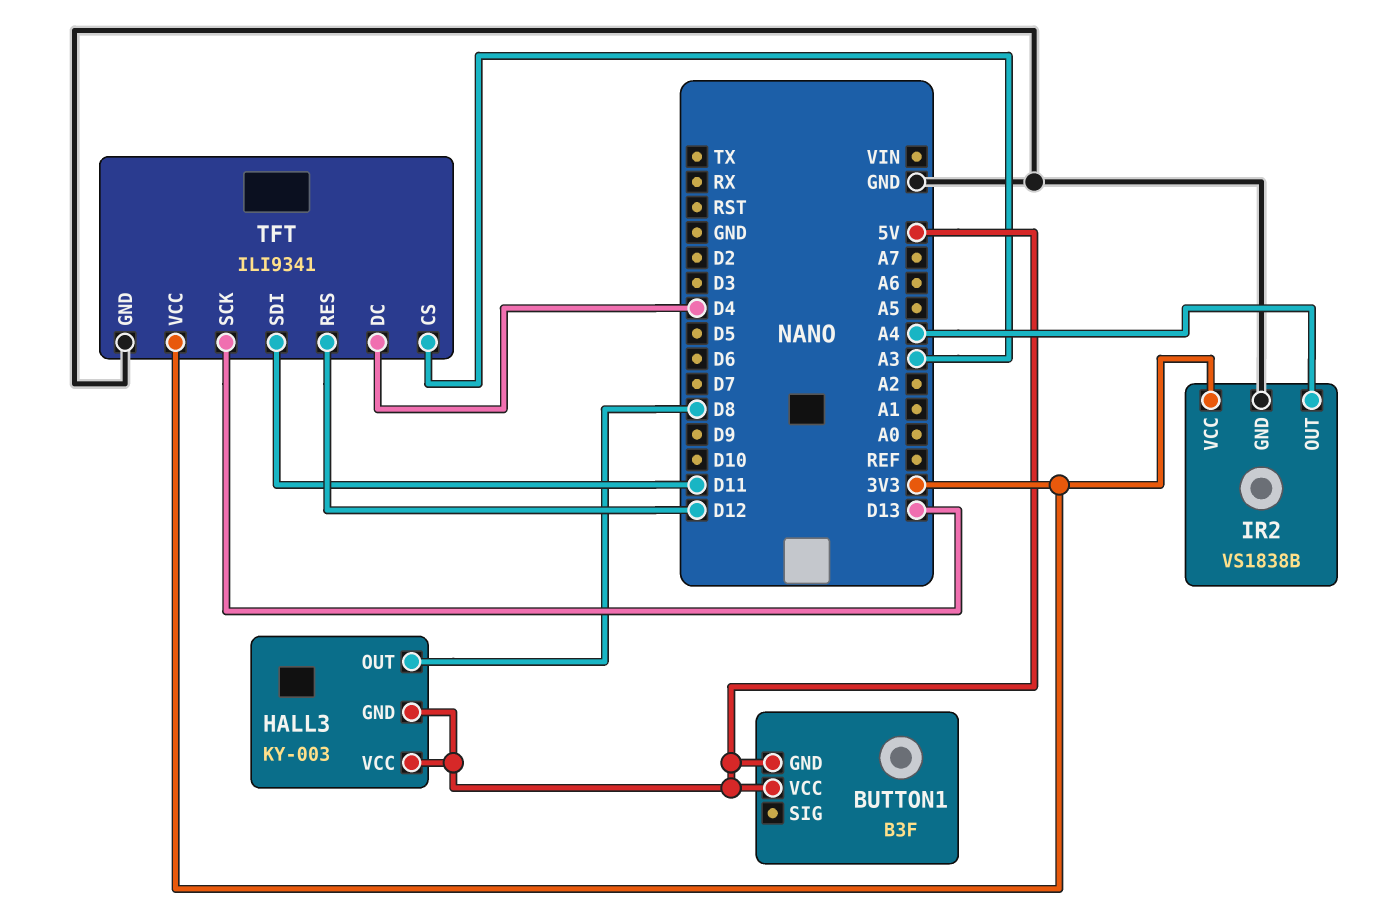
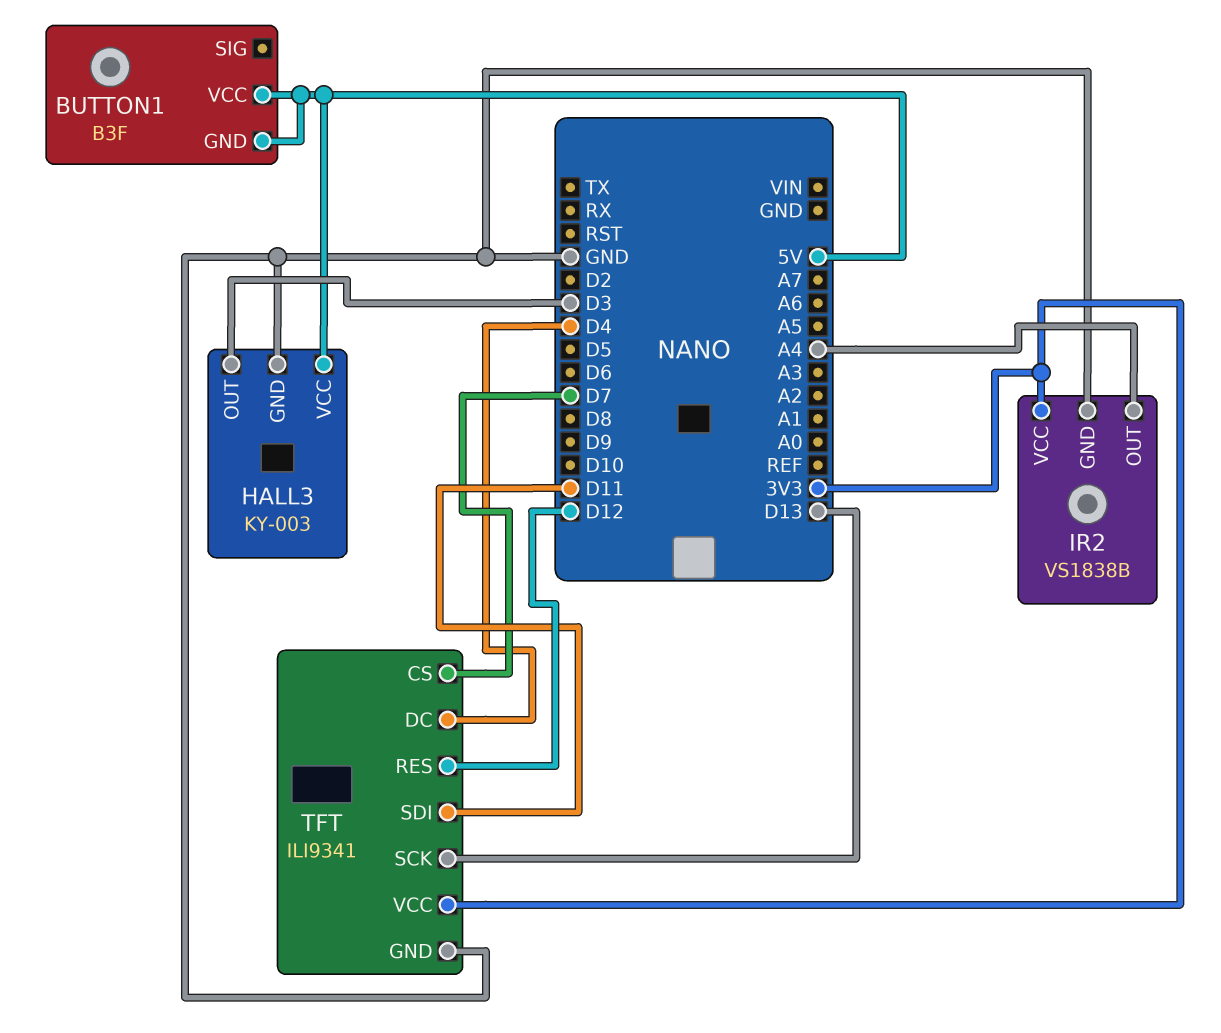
HALL3 pin GND: 5V -> GND
HALL3 pin OUT: D8 -> D3
TFT pin CS: A3 -> D7

